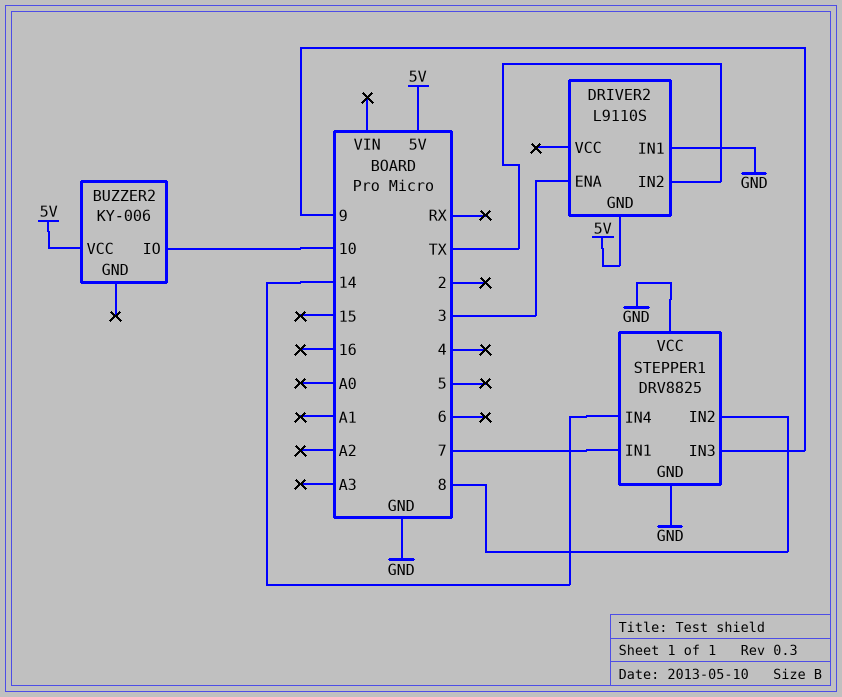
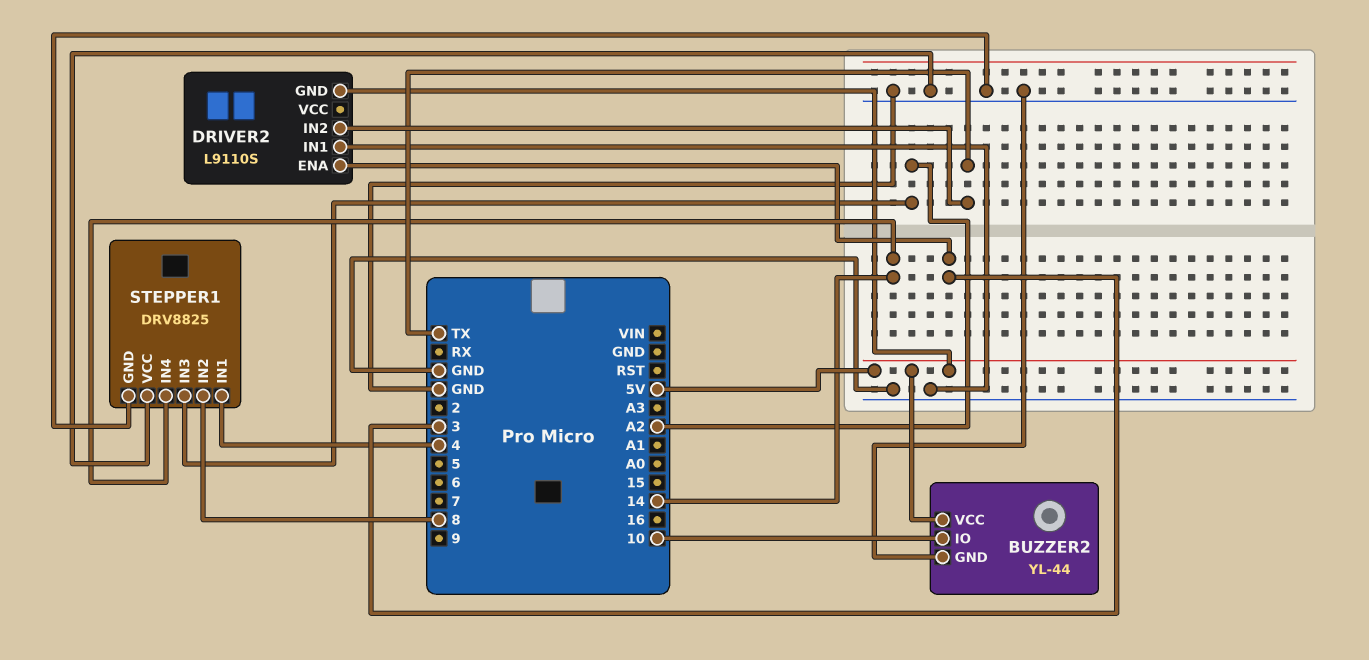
BUZZER2: KY-006 -> YL-44
BUZZER2 pin GND: none -> GND
STEPPER1 pin IN1: 7 -> 4
STEPPER1 pin IN3: 9 -> A2

